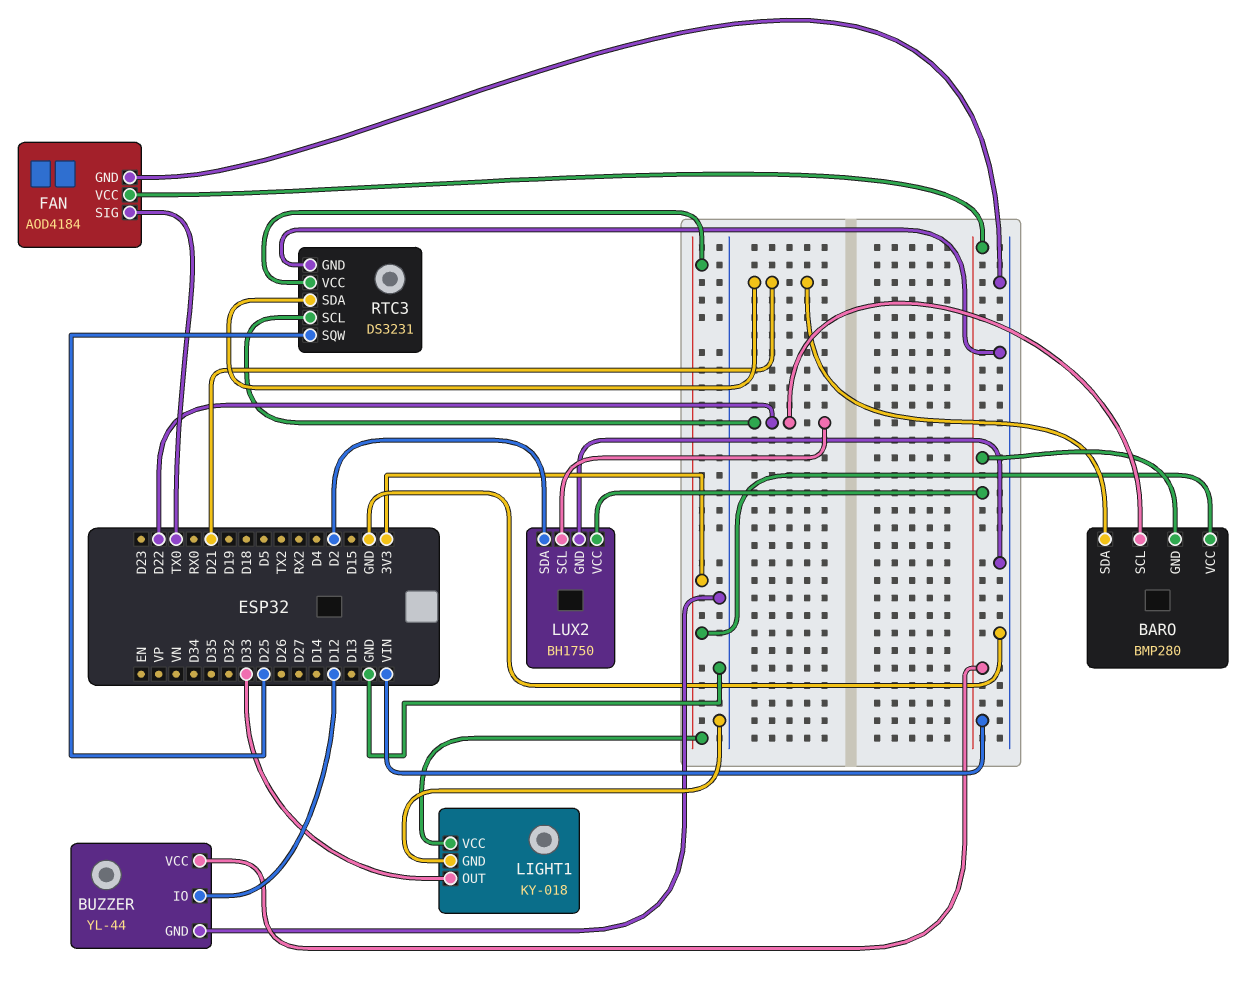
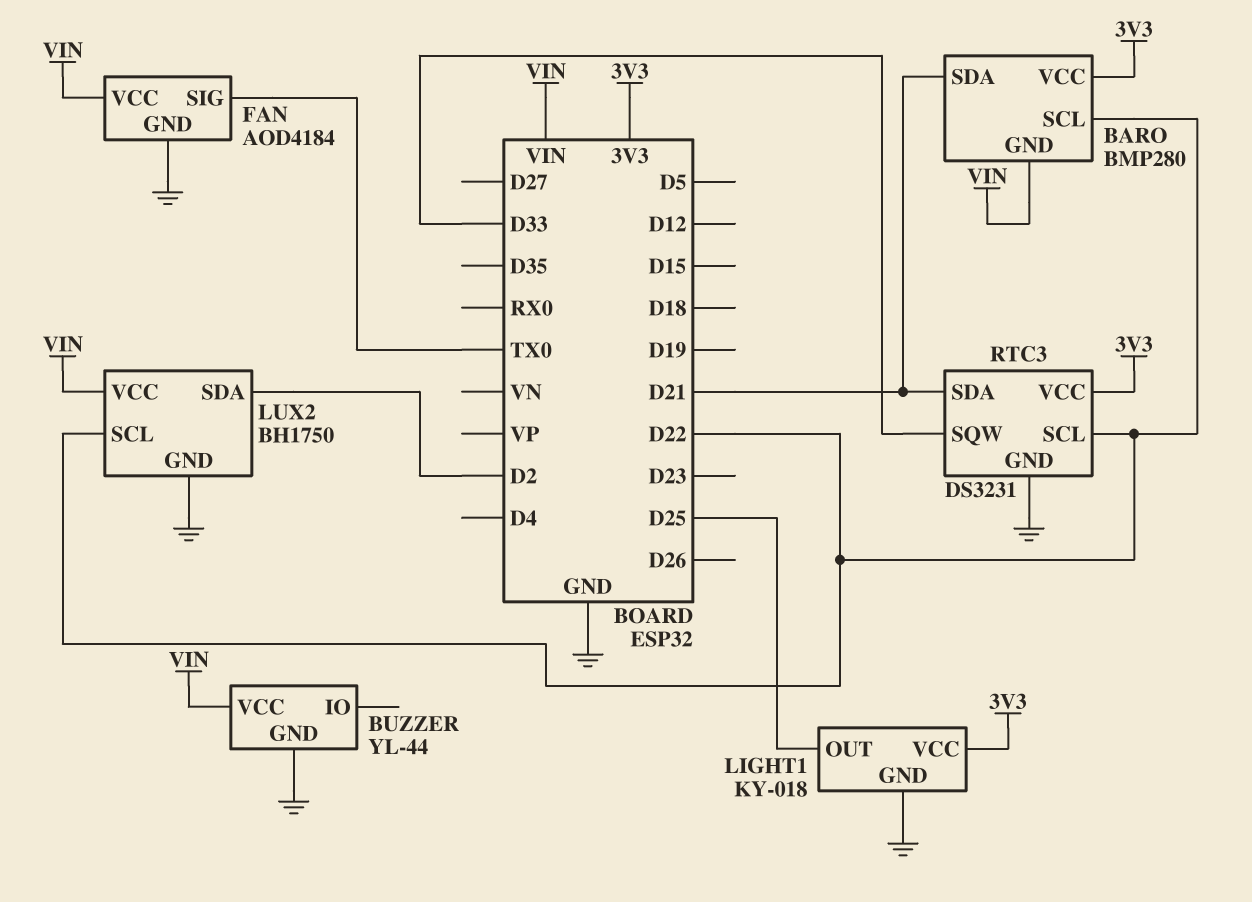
BUZZER pin IO: D12 -> none
LIGHT1 pin OUT: D33 -> D25
RTC3 pin SQW: D25 -> D33

